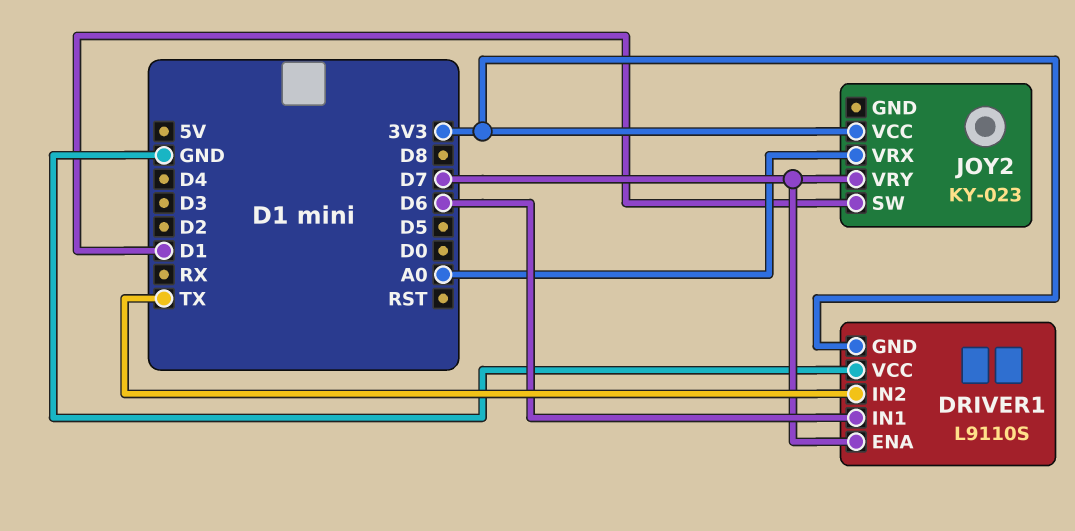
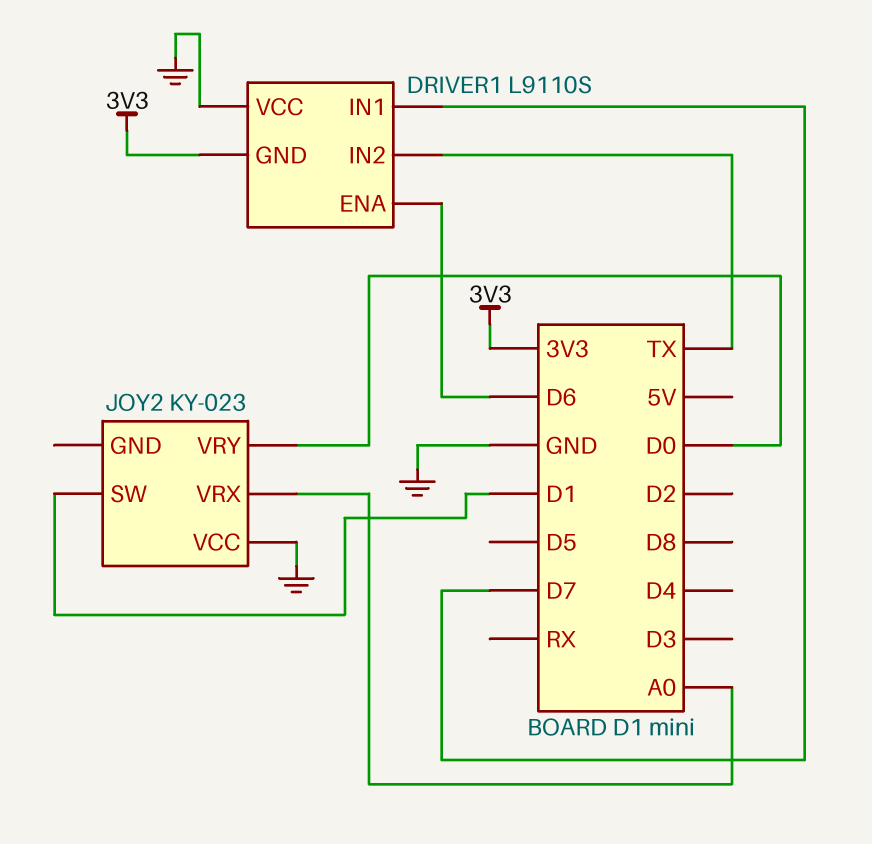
DRIVER1 pin ENA: D7 -> D6
DRIVER1 pin IN1: D6 -> D7
JOY2 pin VCC: 3V3 -> GND
JOY2 pin VRY: D7 -> D0

